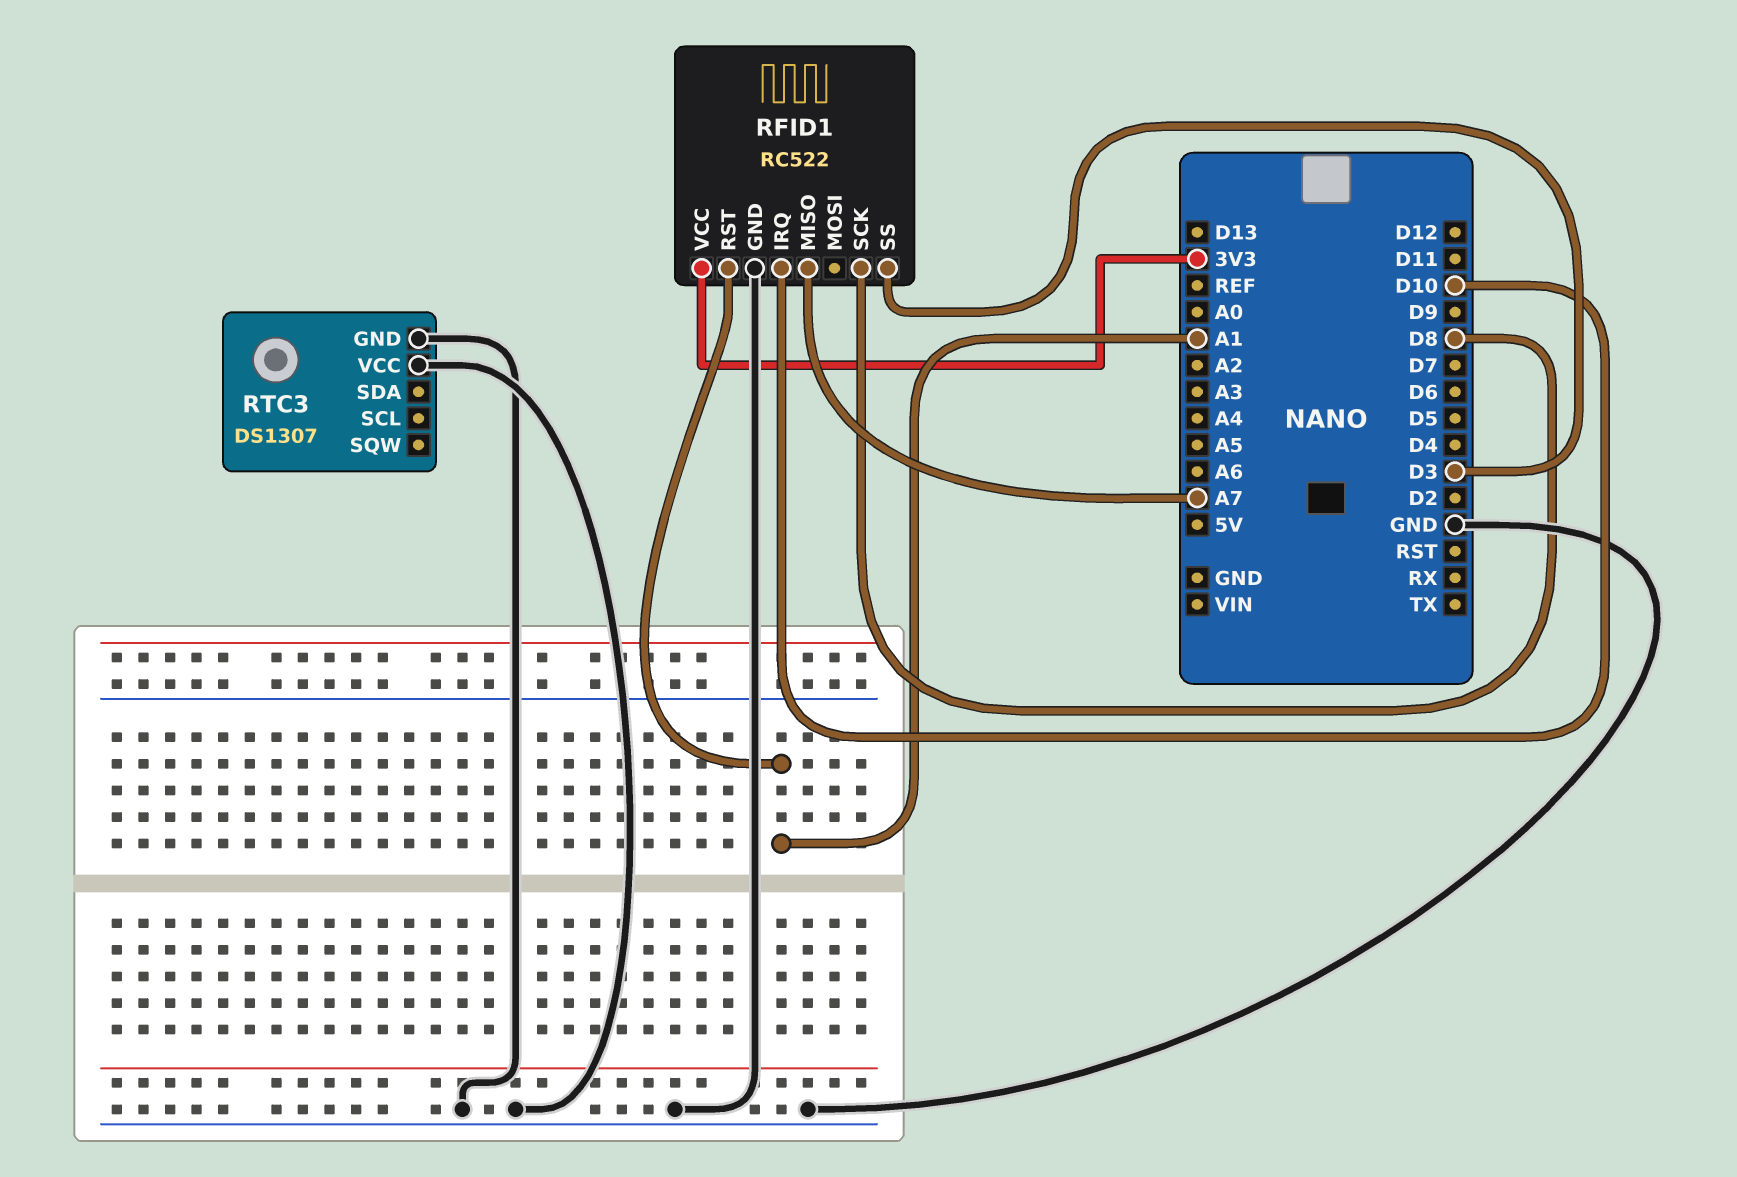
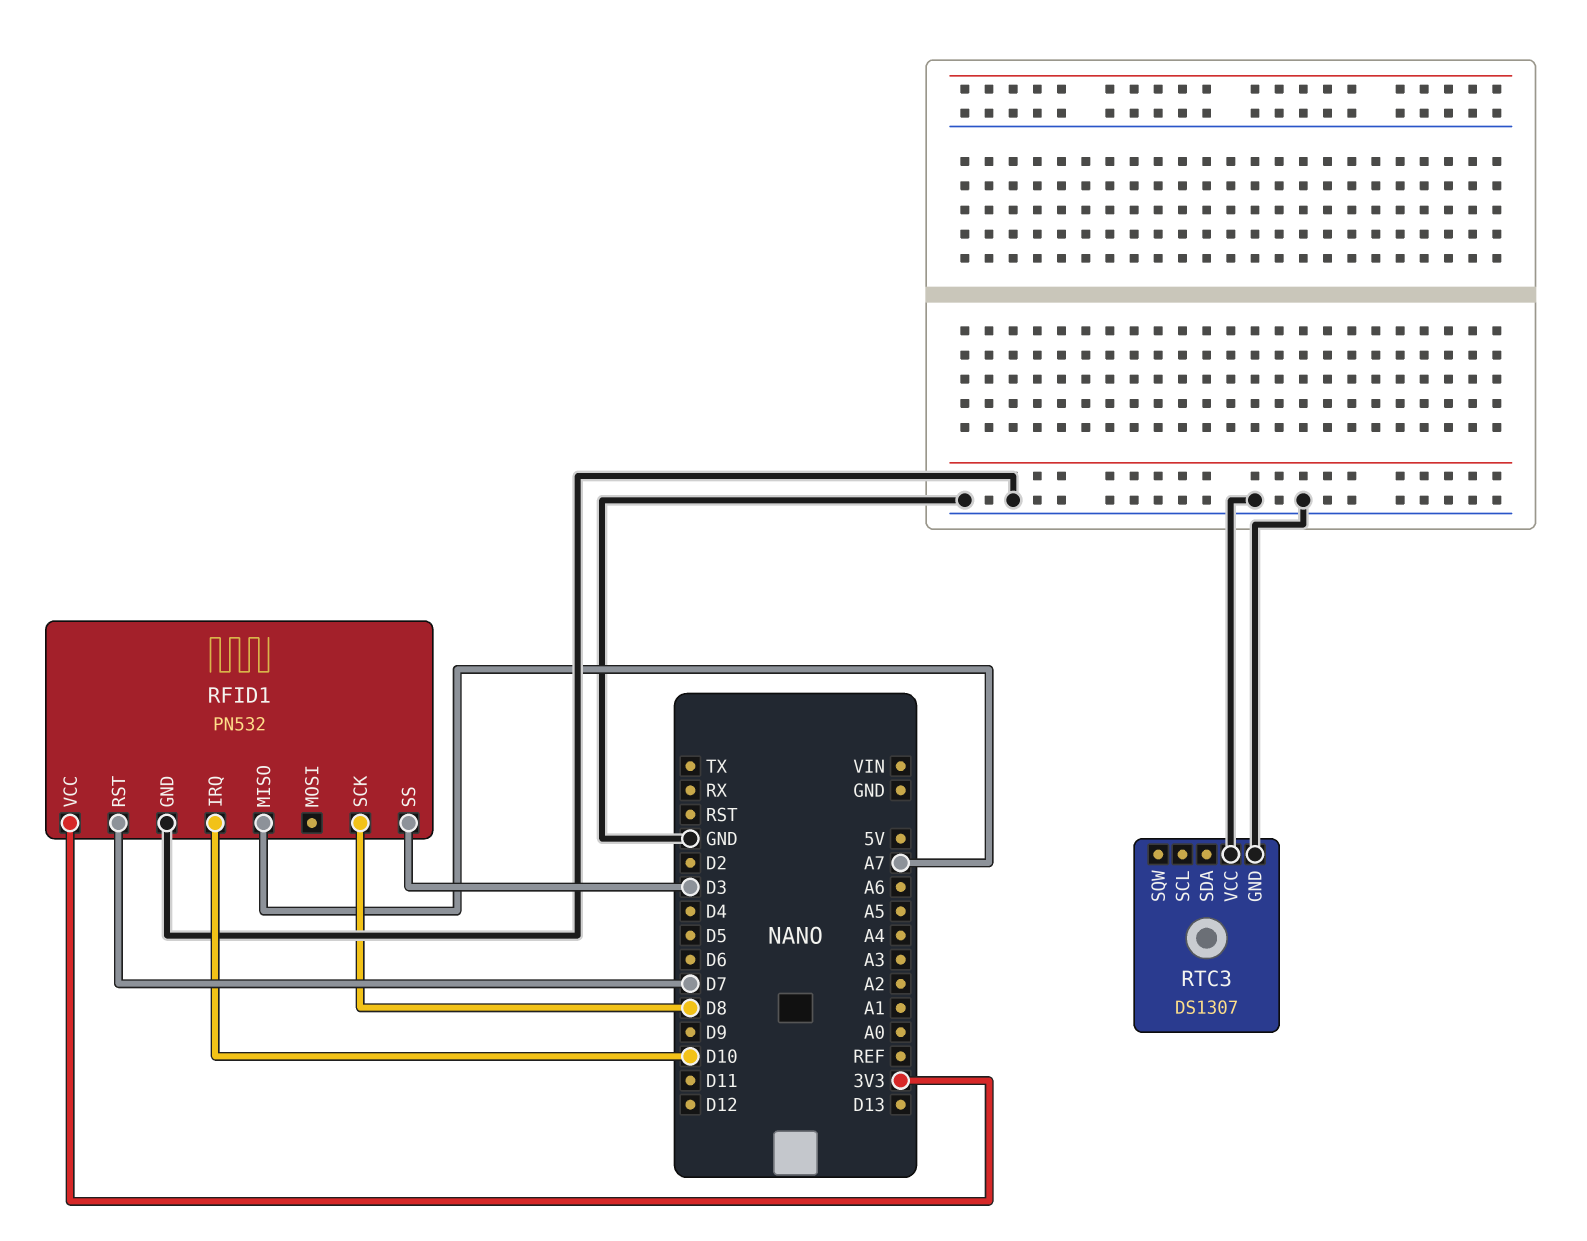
RFID1: RC522 -> PN532
RFID1 pin RST: A1 -> D7

